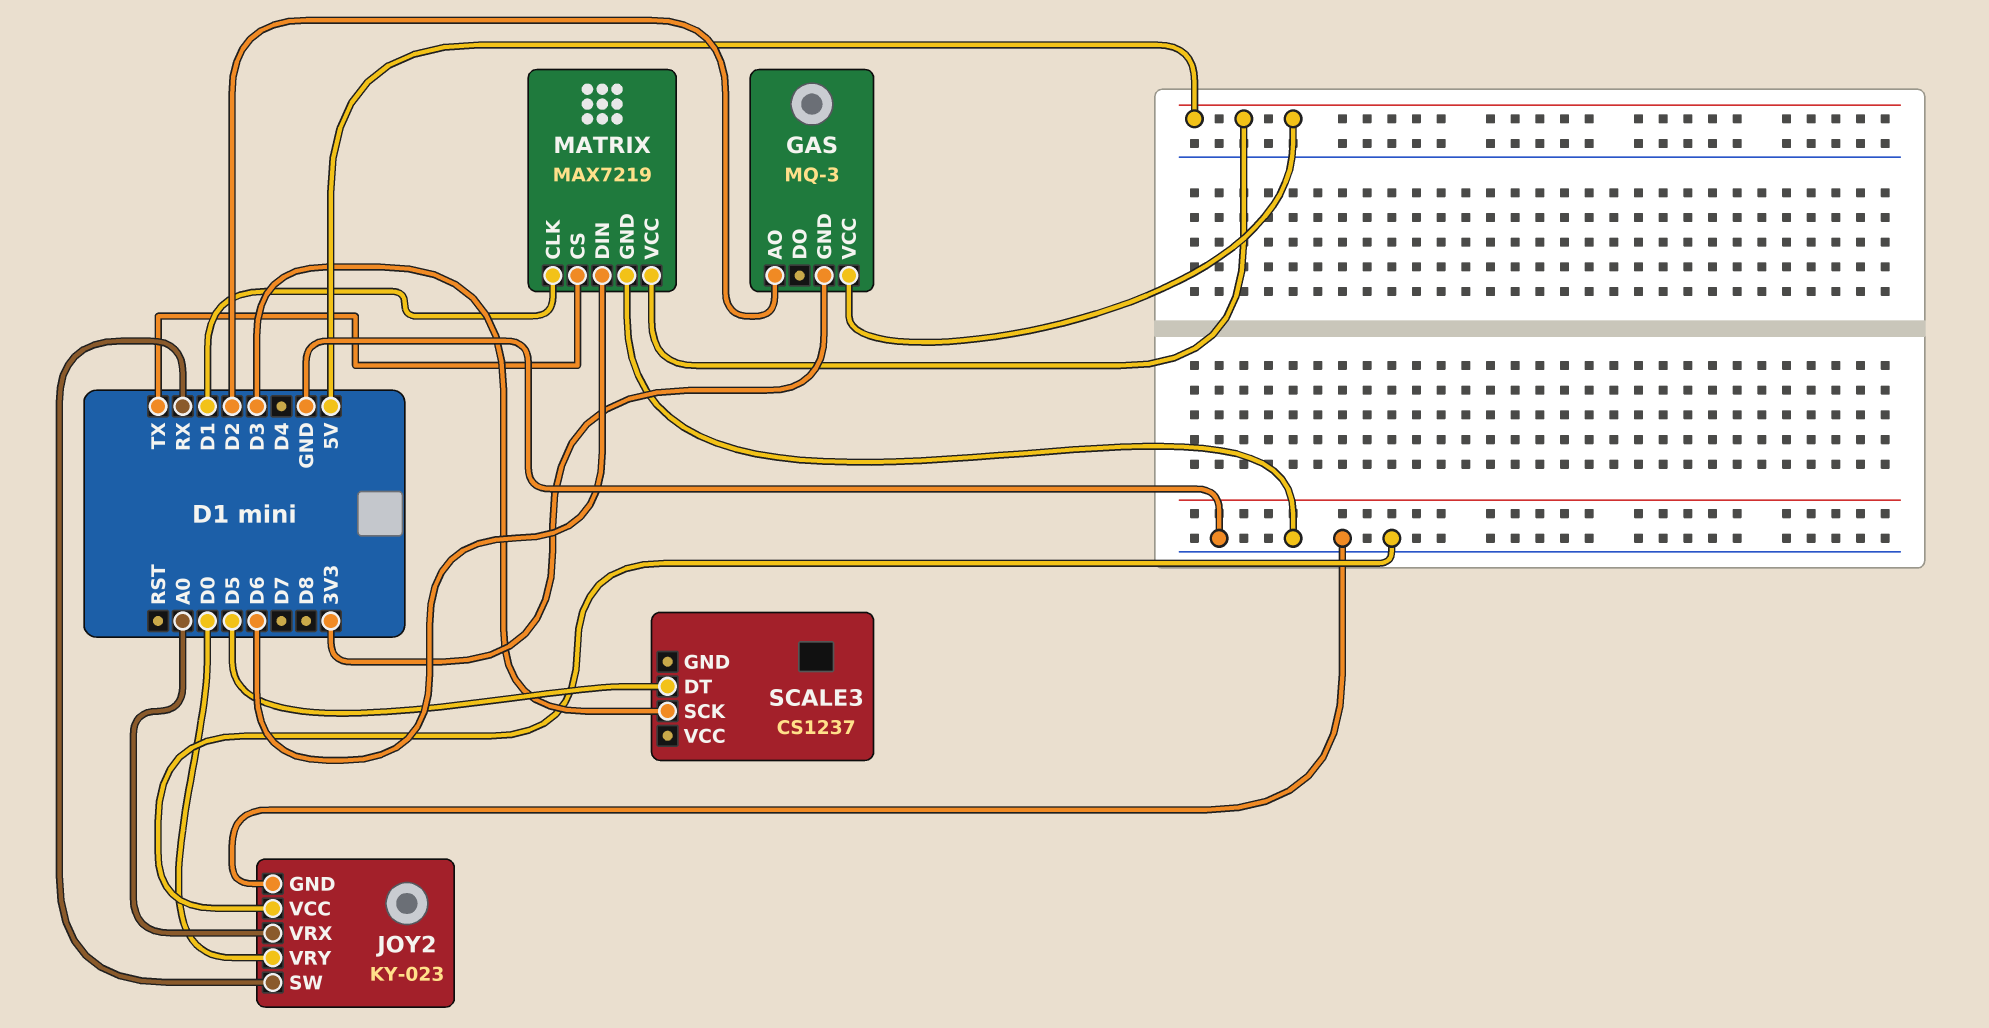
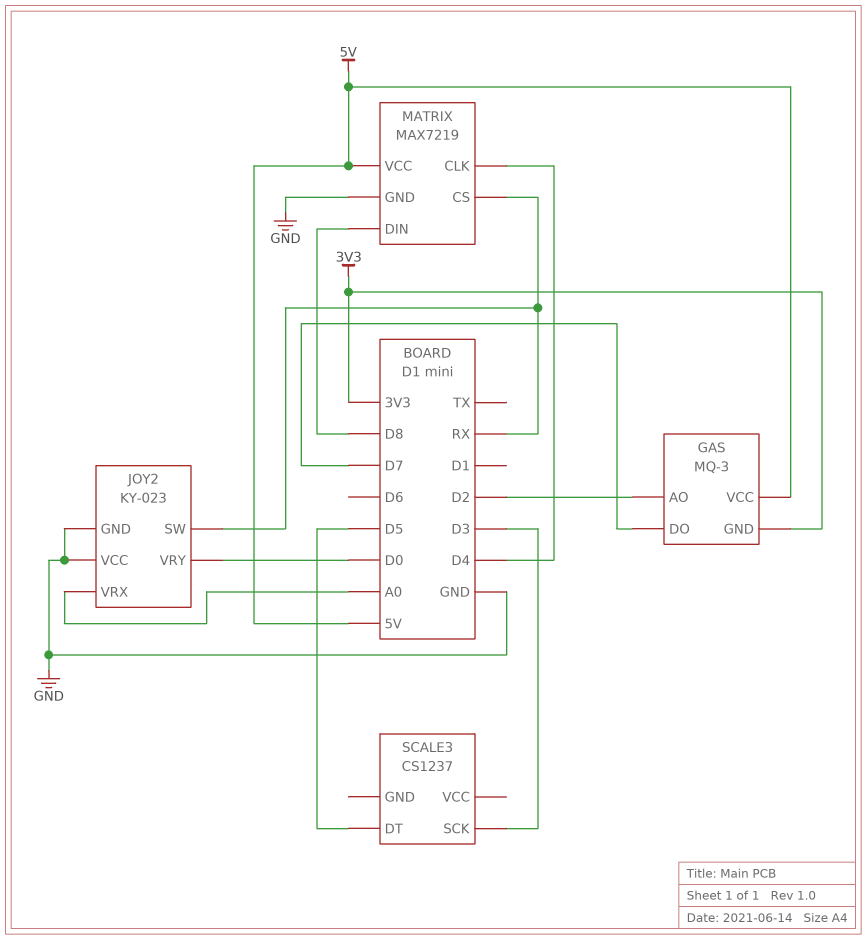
GAS pin DO: none -> D7
MATRIX pin CLK: D1 -> D4
MATRIX pin CS: TX -> RX
MATRIX pin DIN: D6 -> D8

